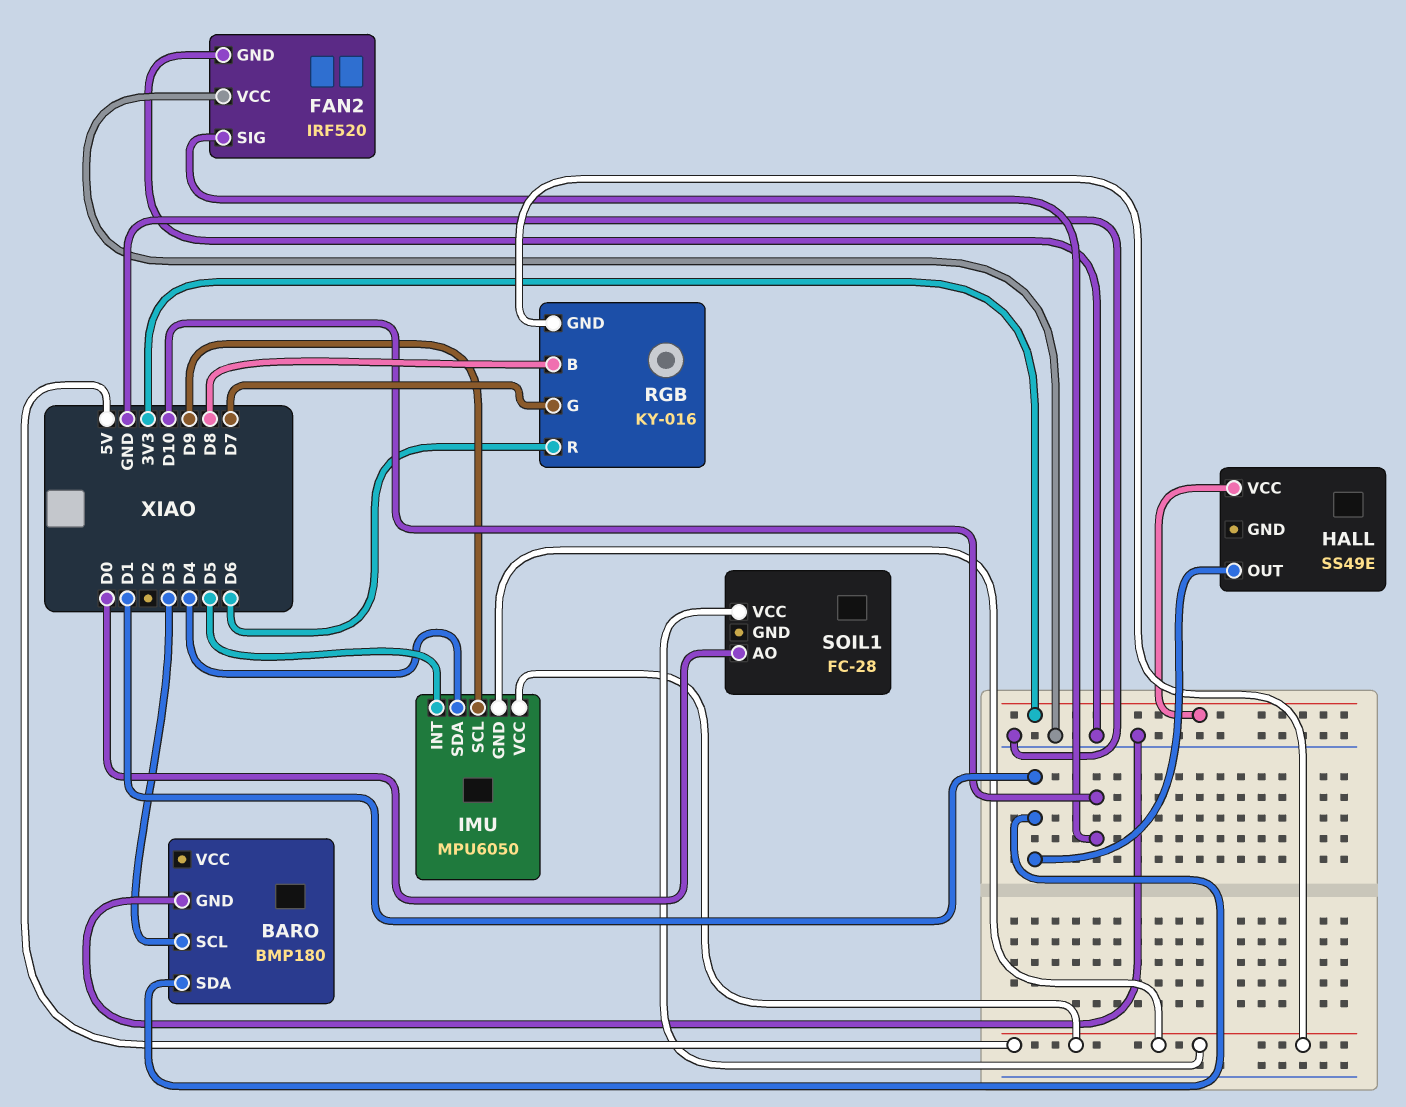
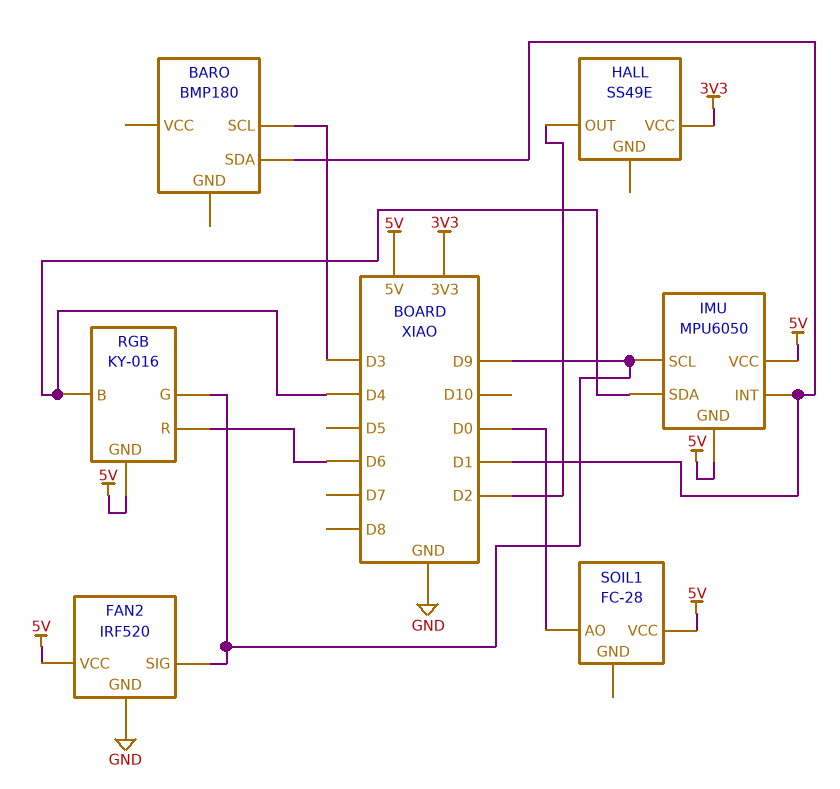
BARO pin GND: GND -> none
FAN2 pin SIG: D10 -> D9
FAN2 pin VCC: GND -> 5V
HALL pin OUT: D1 -> D2
IMU pin INT: D5 -> D1
RGB pin B: D8 -> D4
RGB pin G: D7 -> D9

